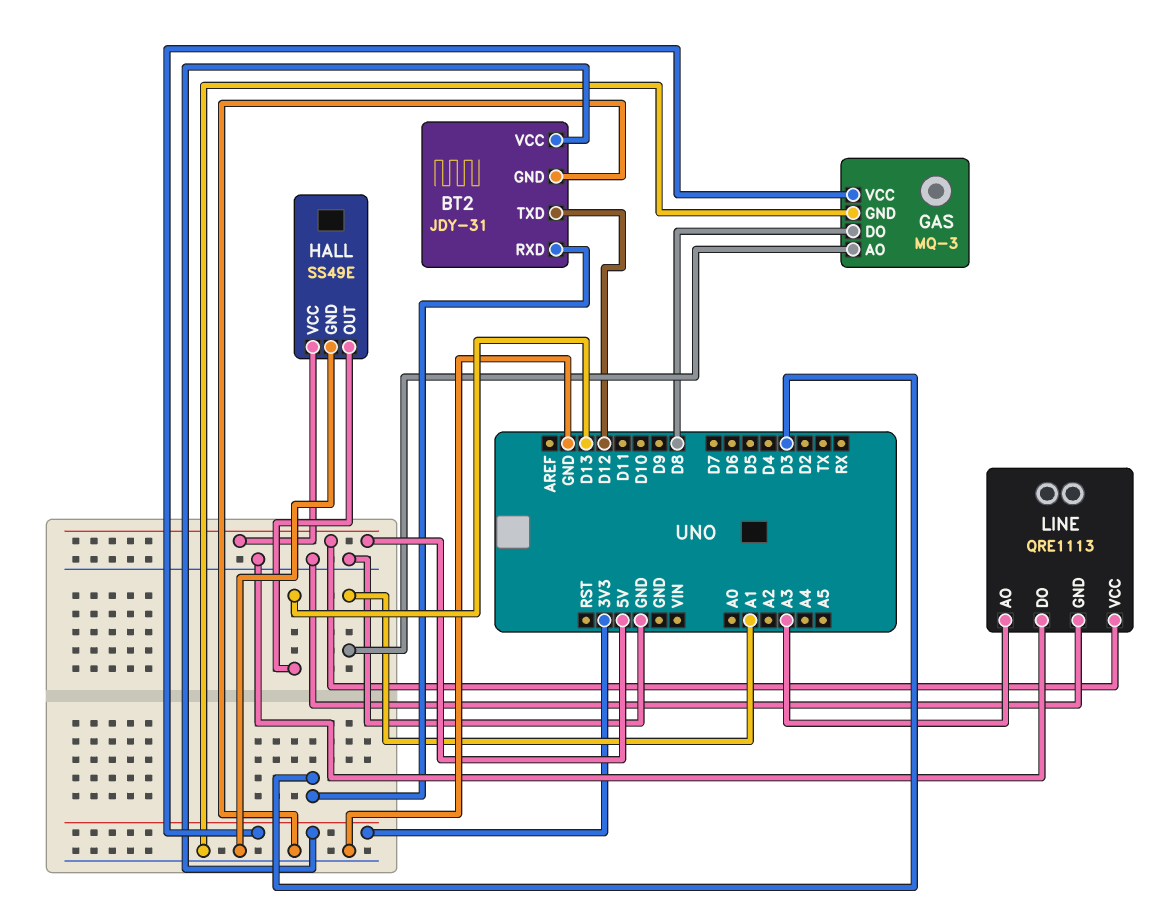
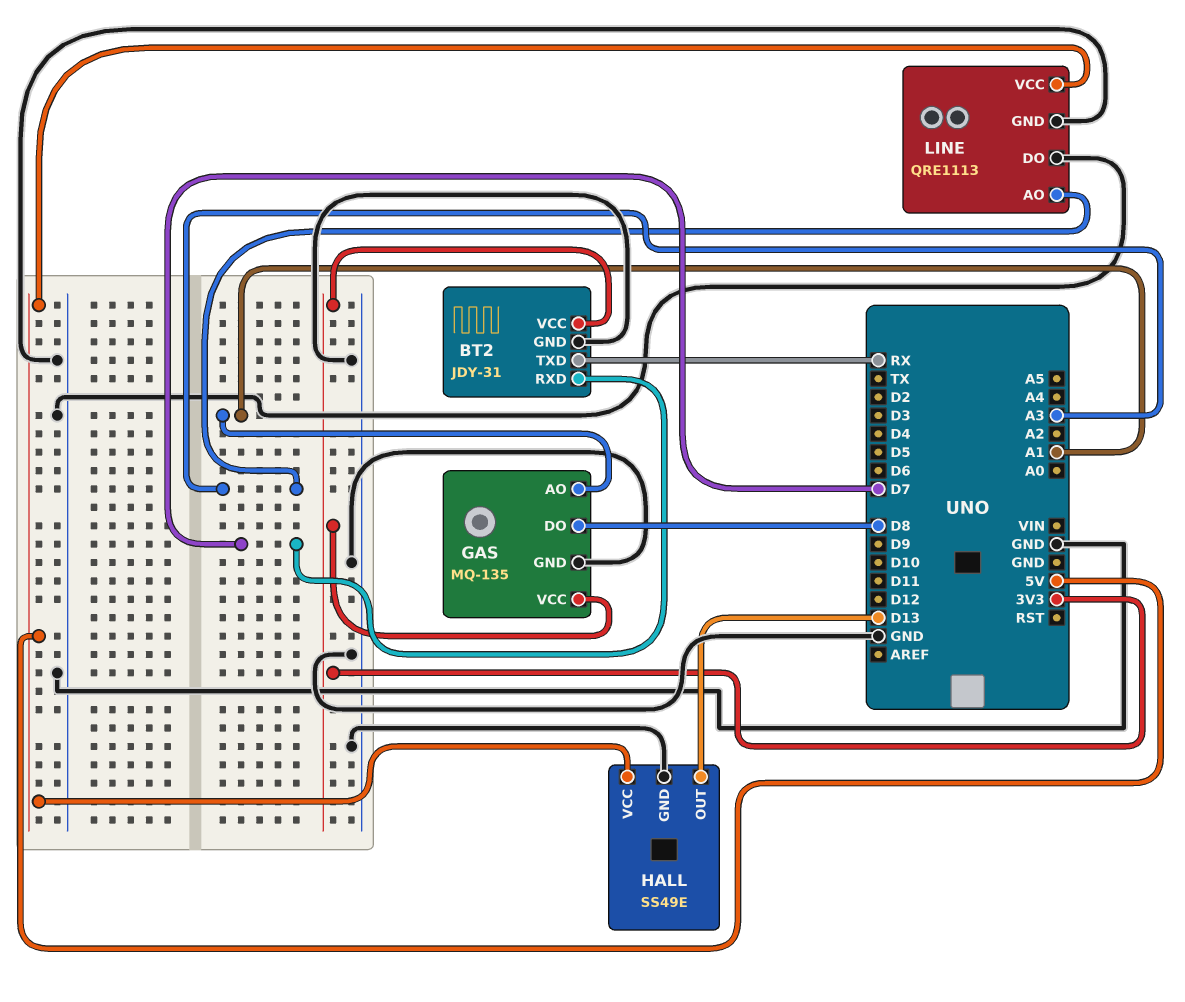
BT2 pin RXD: D3 -> D7
BT2 pin TXD: D12 -> RX
GAS: MQ-3 -> MQ-135

